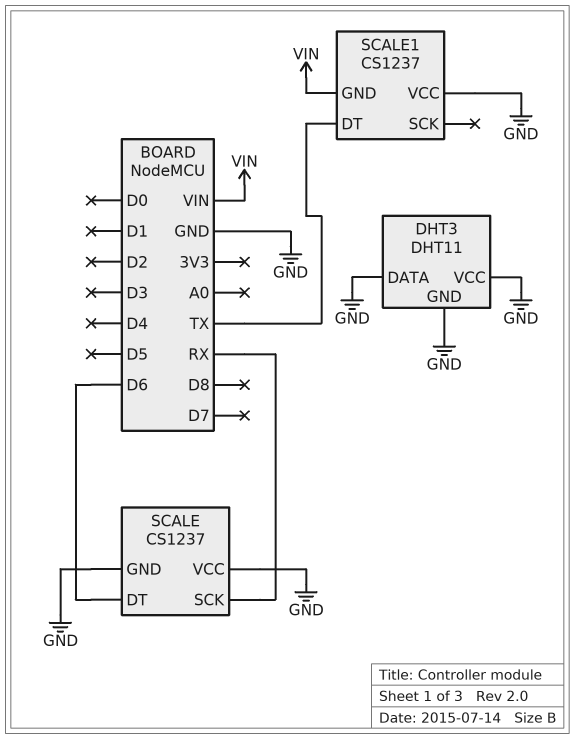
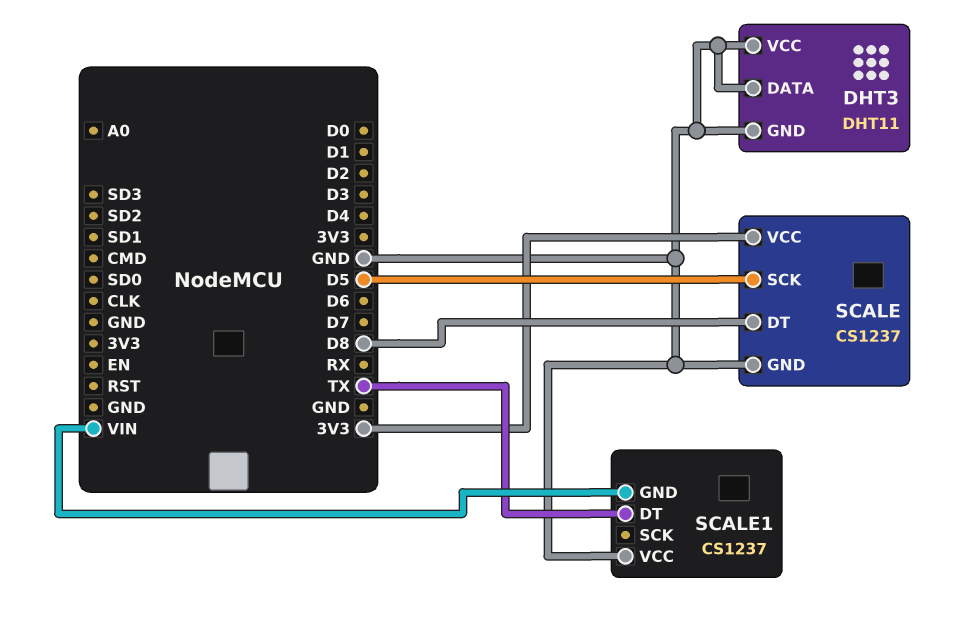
SCALE pin DT: D6 -> D8
SCALE pin SCK: RX -> D5
SCALE pin VCC: GND -> 3V3

